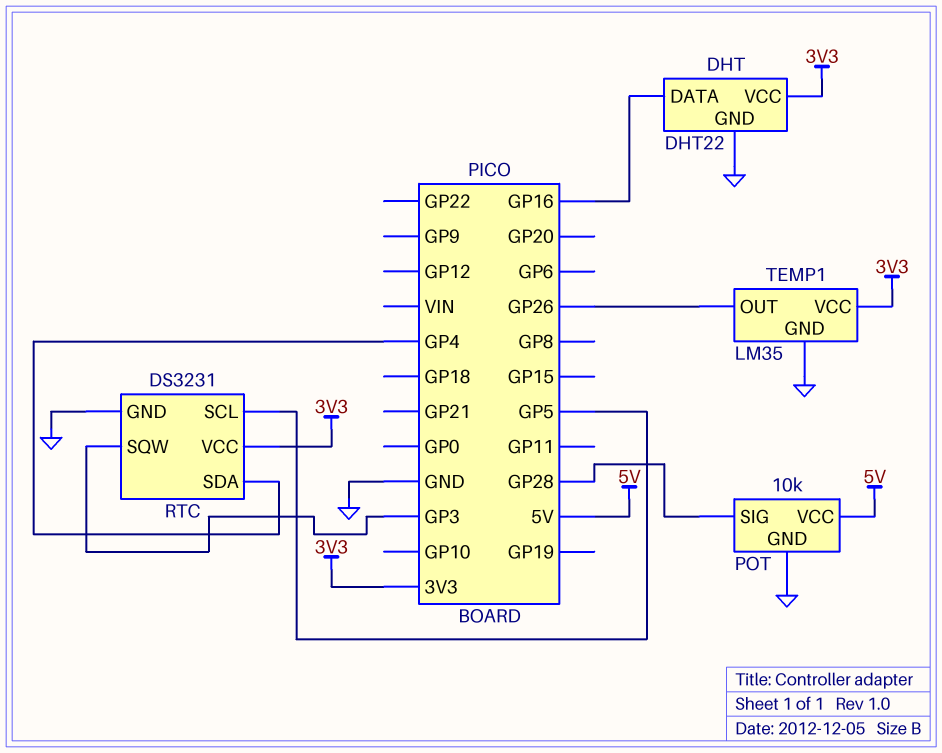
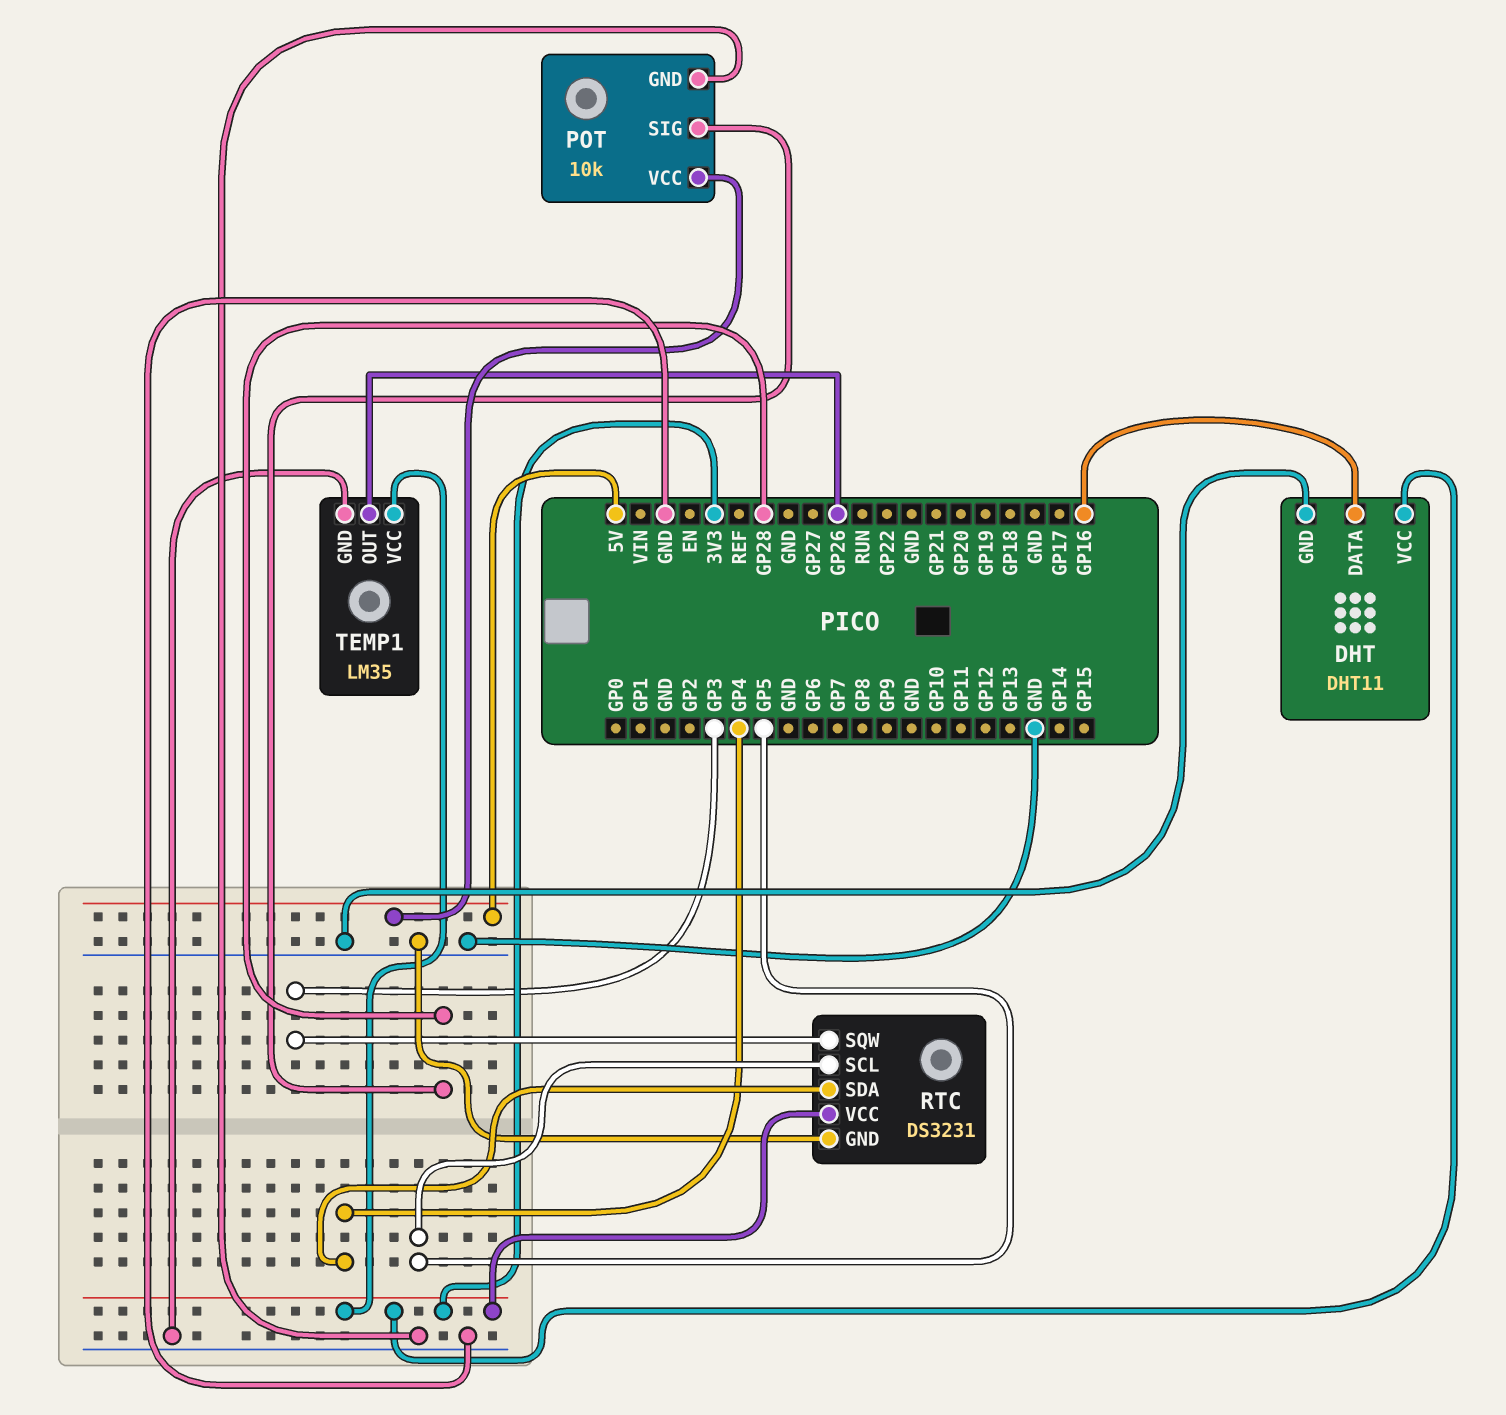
DHT: DHT22 -> DHT11

